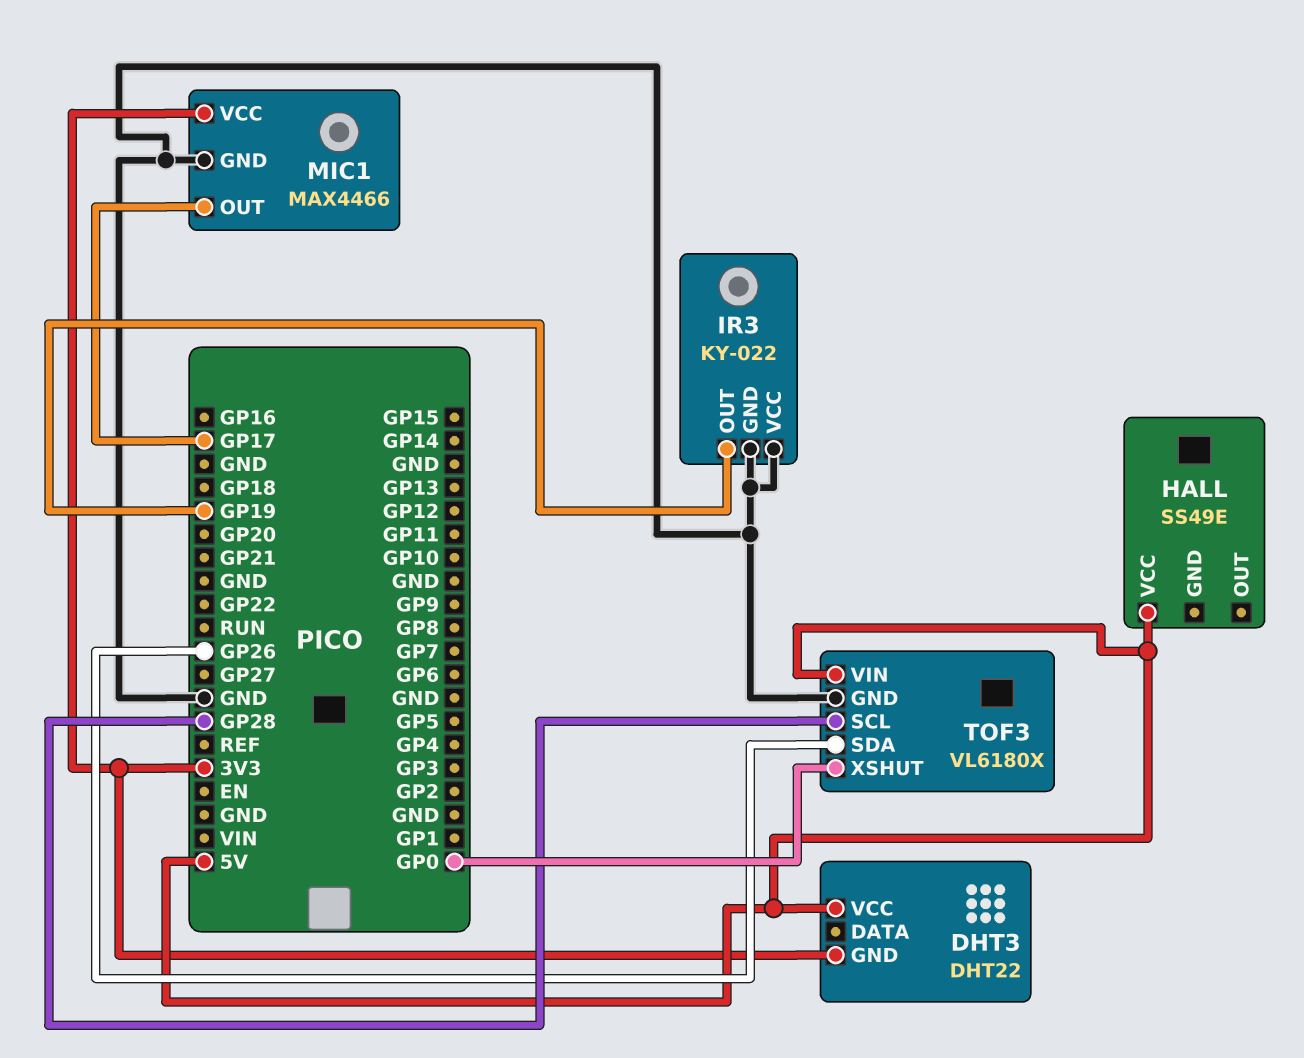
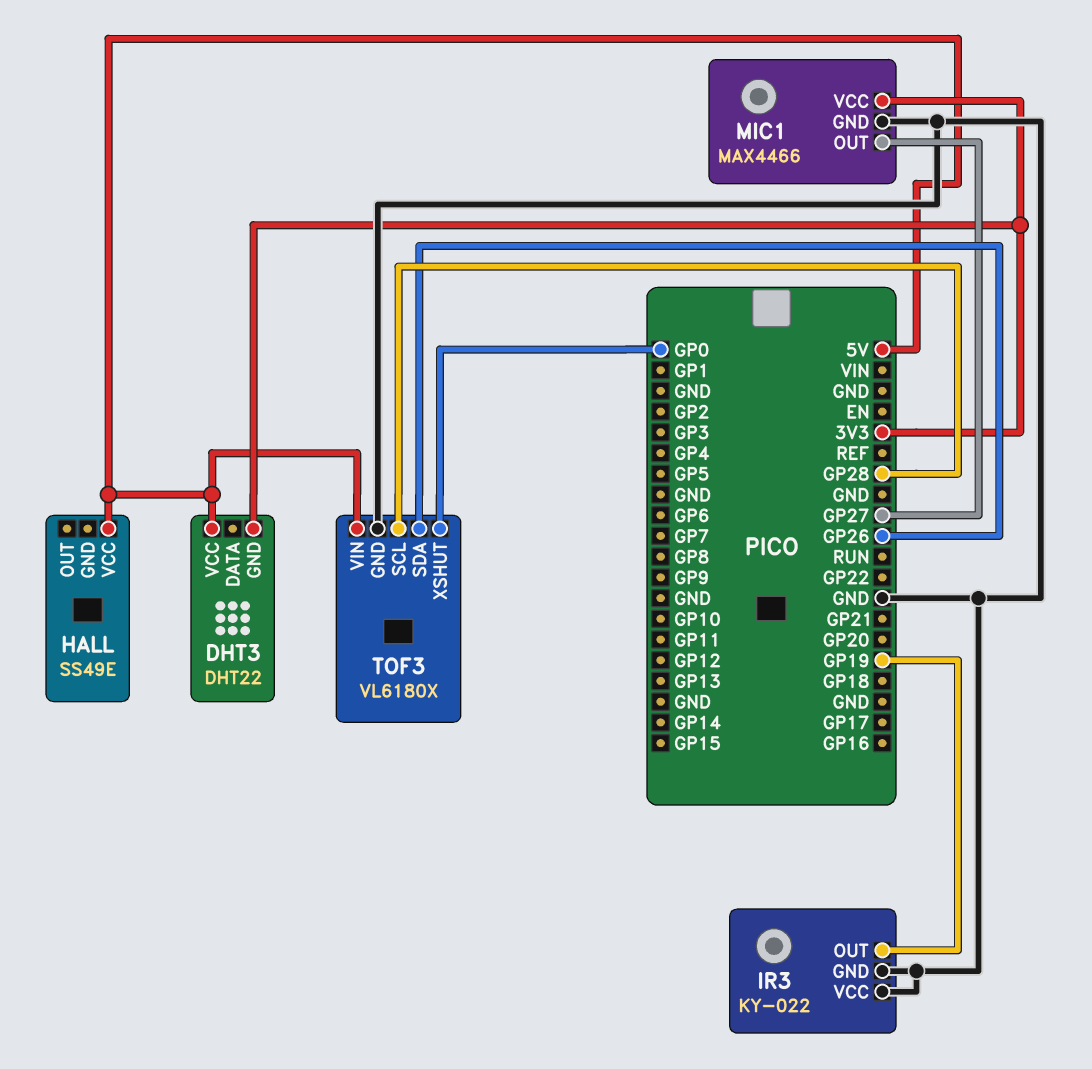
MIC1 pin OUT: GP17 -> GP27

